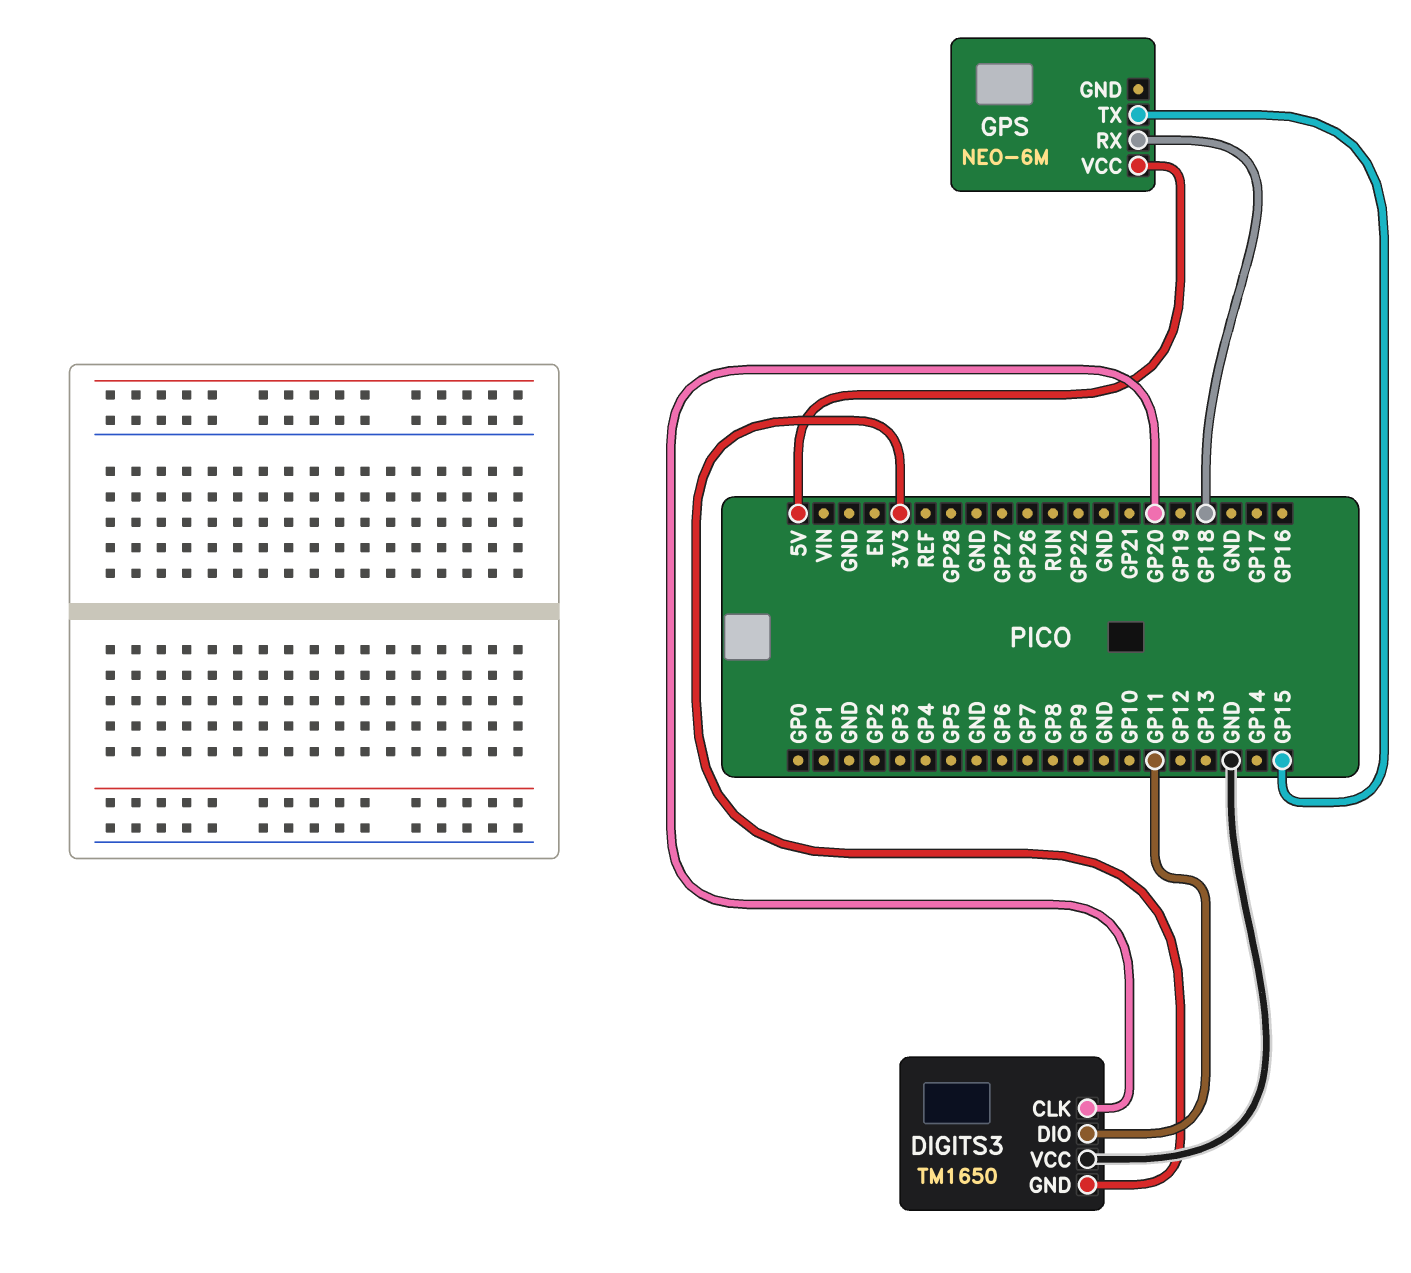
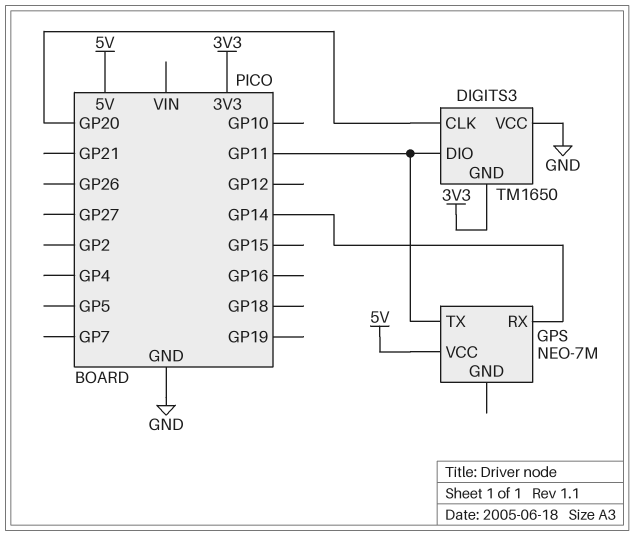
GPS: NEO-6M -> NEO-7M
GPS pin RX: GP18 -> GP14
GPS pin TX: GP15 -> GP11

